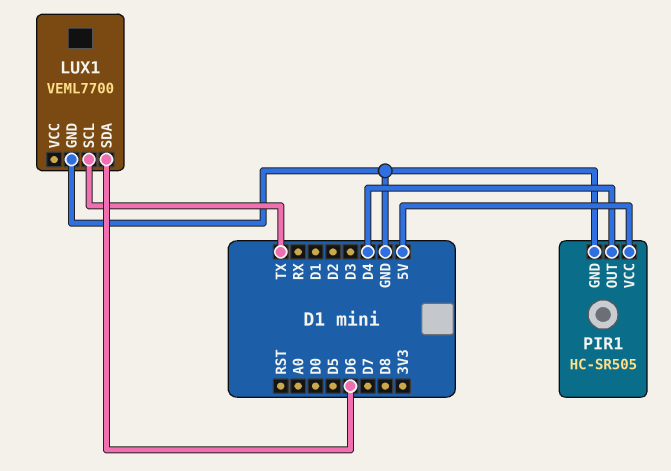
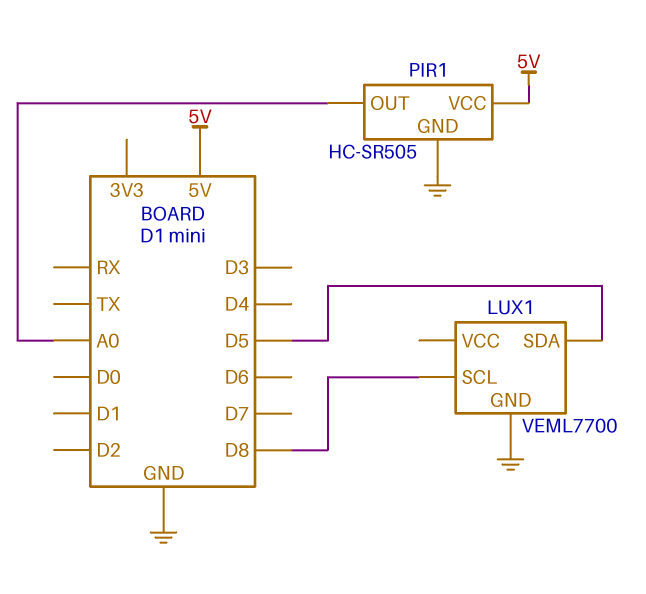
LUX1 pin SCL: TX -> D8
LUX1 pin SDA: D6 -> D5
PIR1 pin OUT: D4 -> A0

